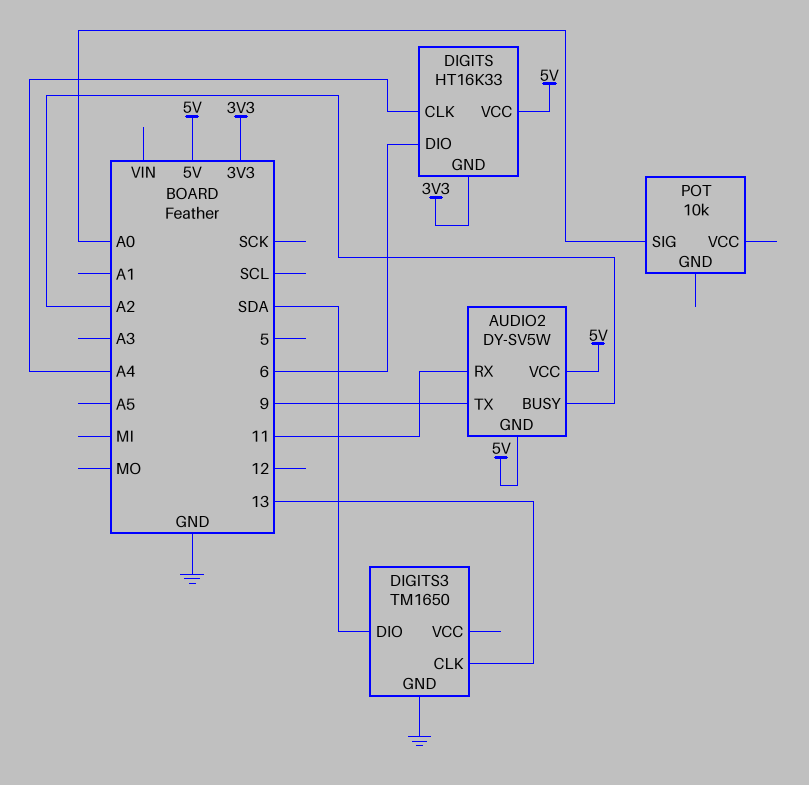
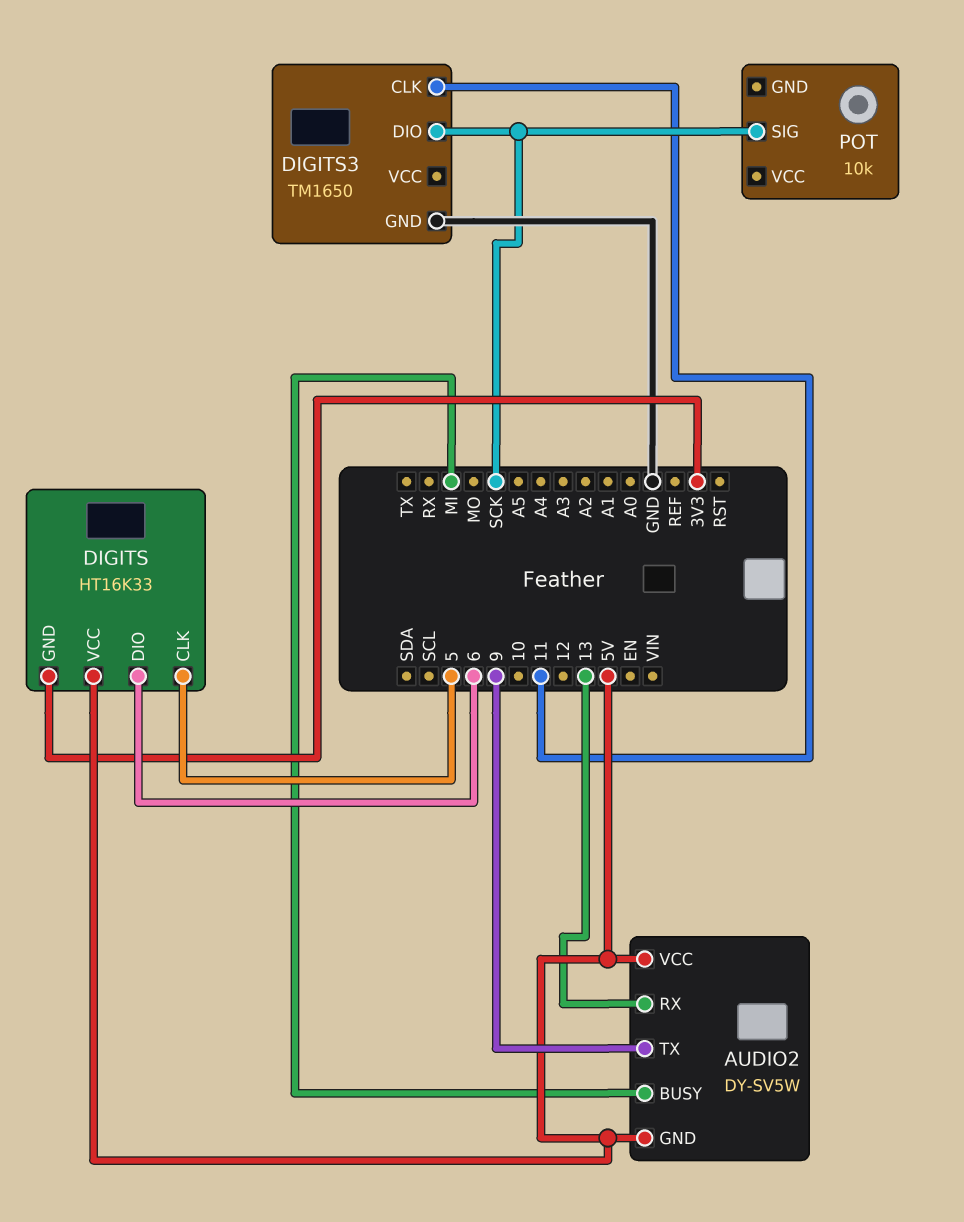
AUDIO2 pin BUSY: A2 -> MI
AUDIO2 pin RX: 11 -> 13
DIGITS pin CLK: A4 -> 5
DIGITS3 pin CLK: 13 -> 11
DIGITS3 pin DIO: SDA -> SCK
POT pin SIG: A0 -> SCK

